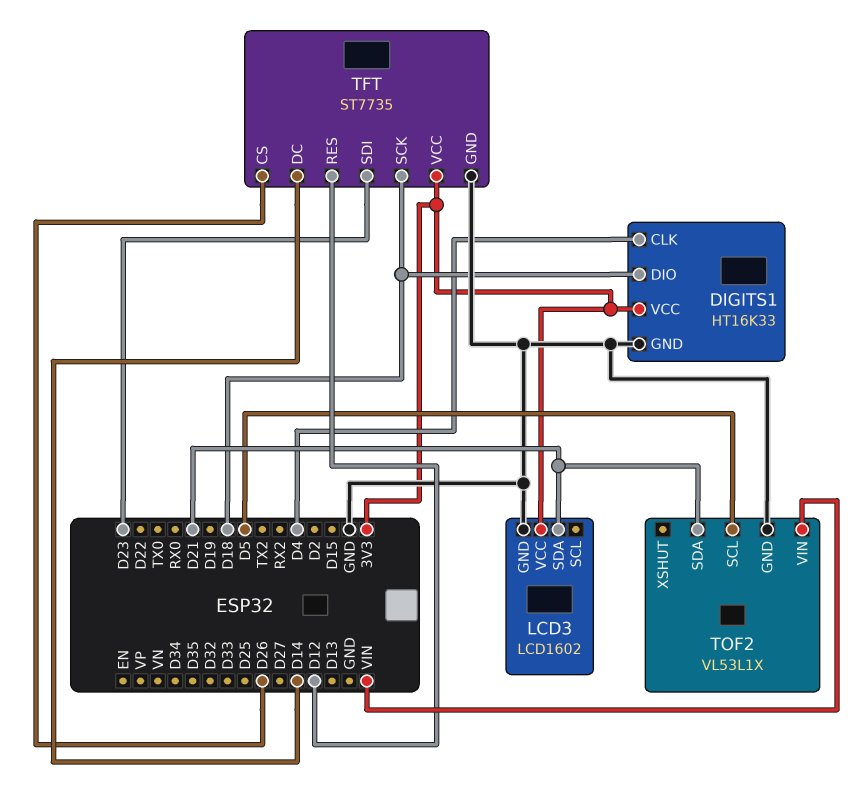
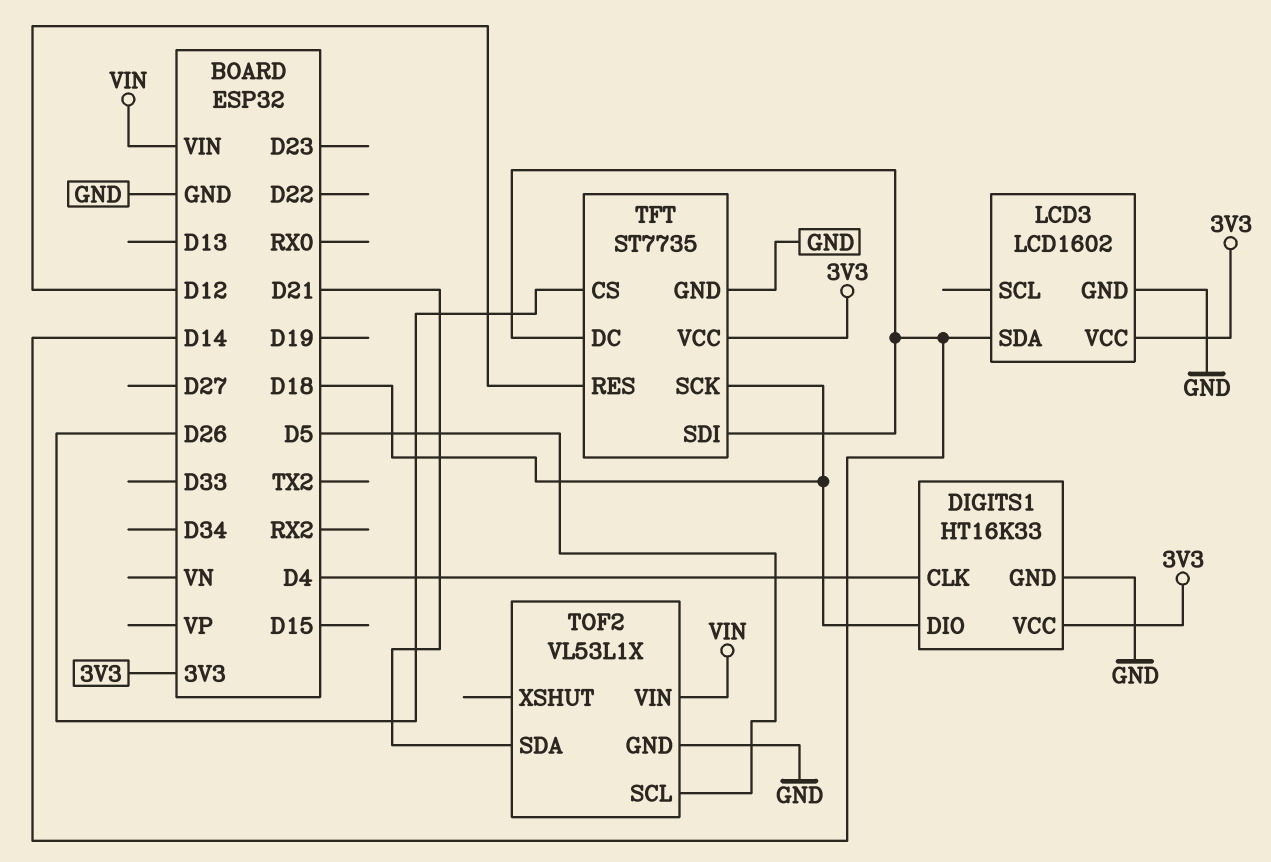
LCD3 pin SDA: D21 -> D14
TFT pin SDI: D23 -> D14

